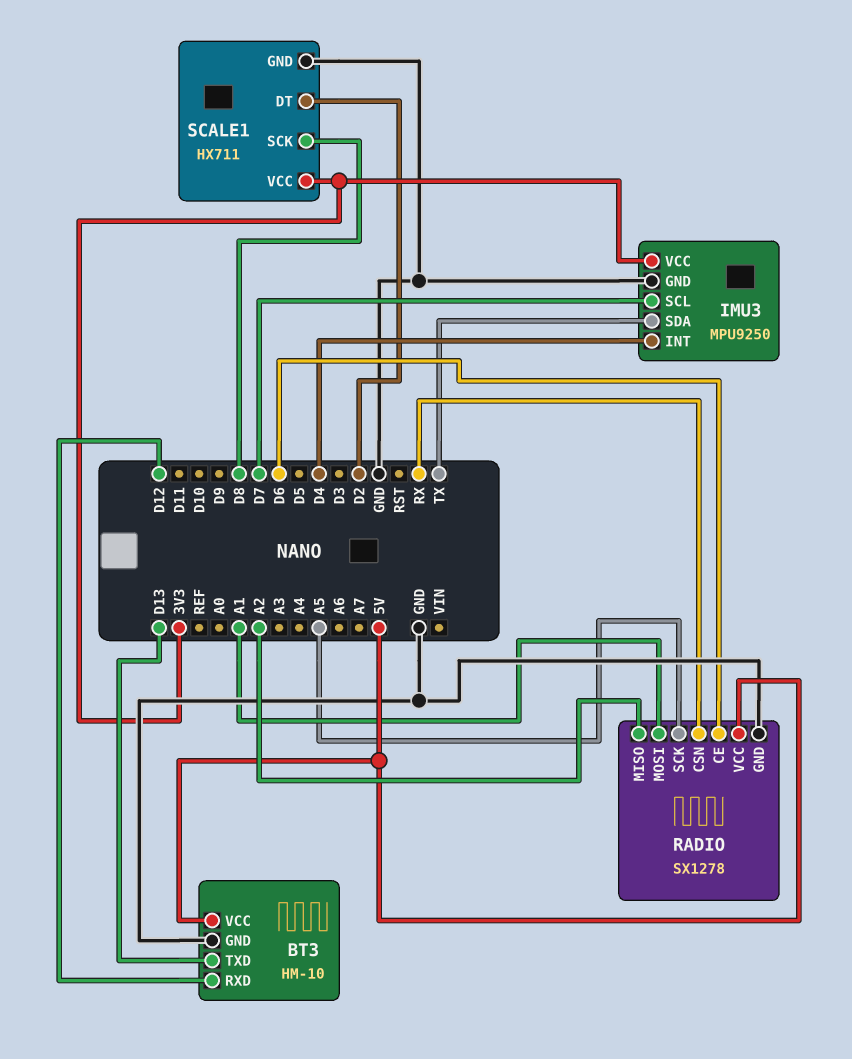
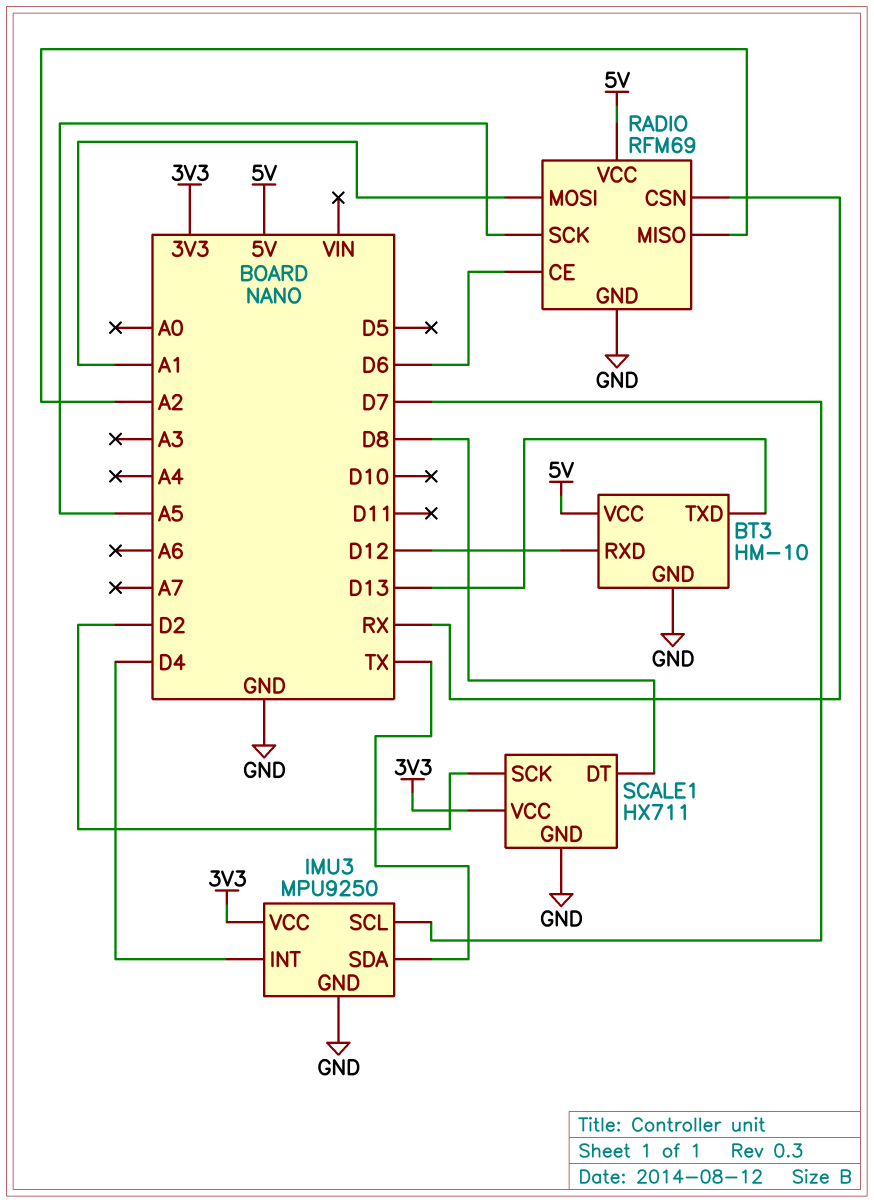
RADIO: SX1278 -> RFM69
SCALE1 pin DT: D2 -> D8
SCALE1 pin SCK: D8 -> D2

